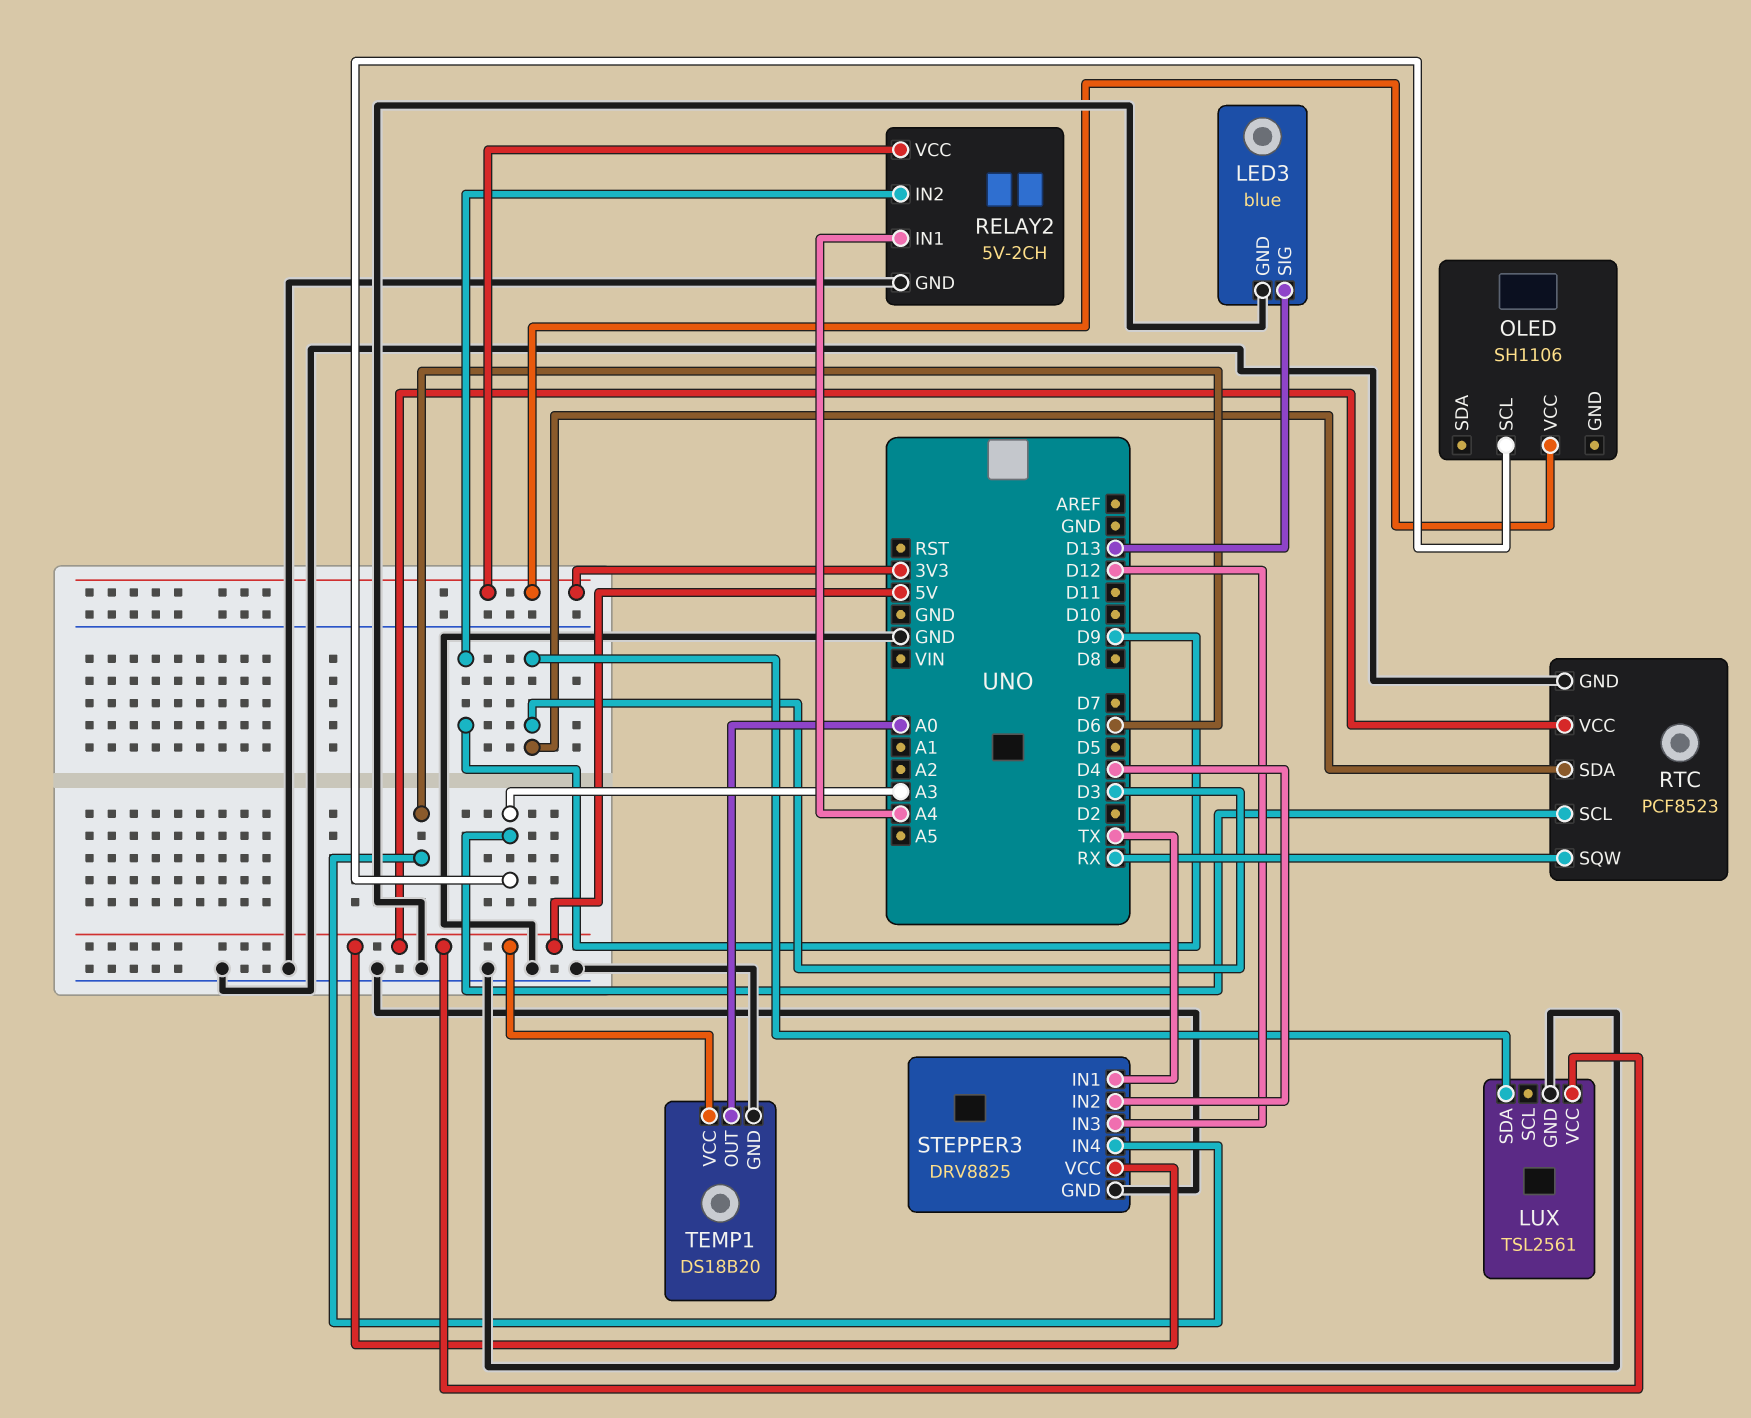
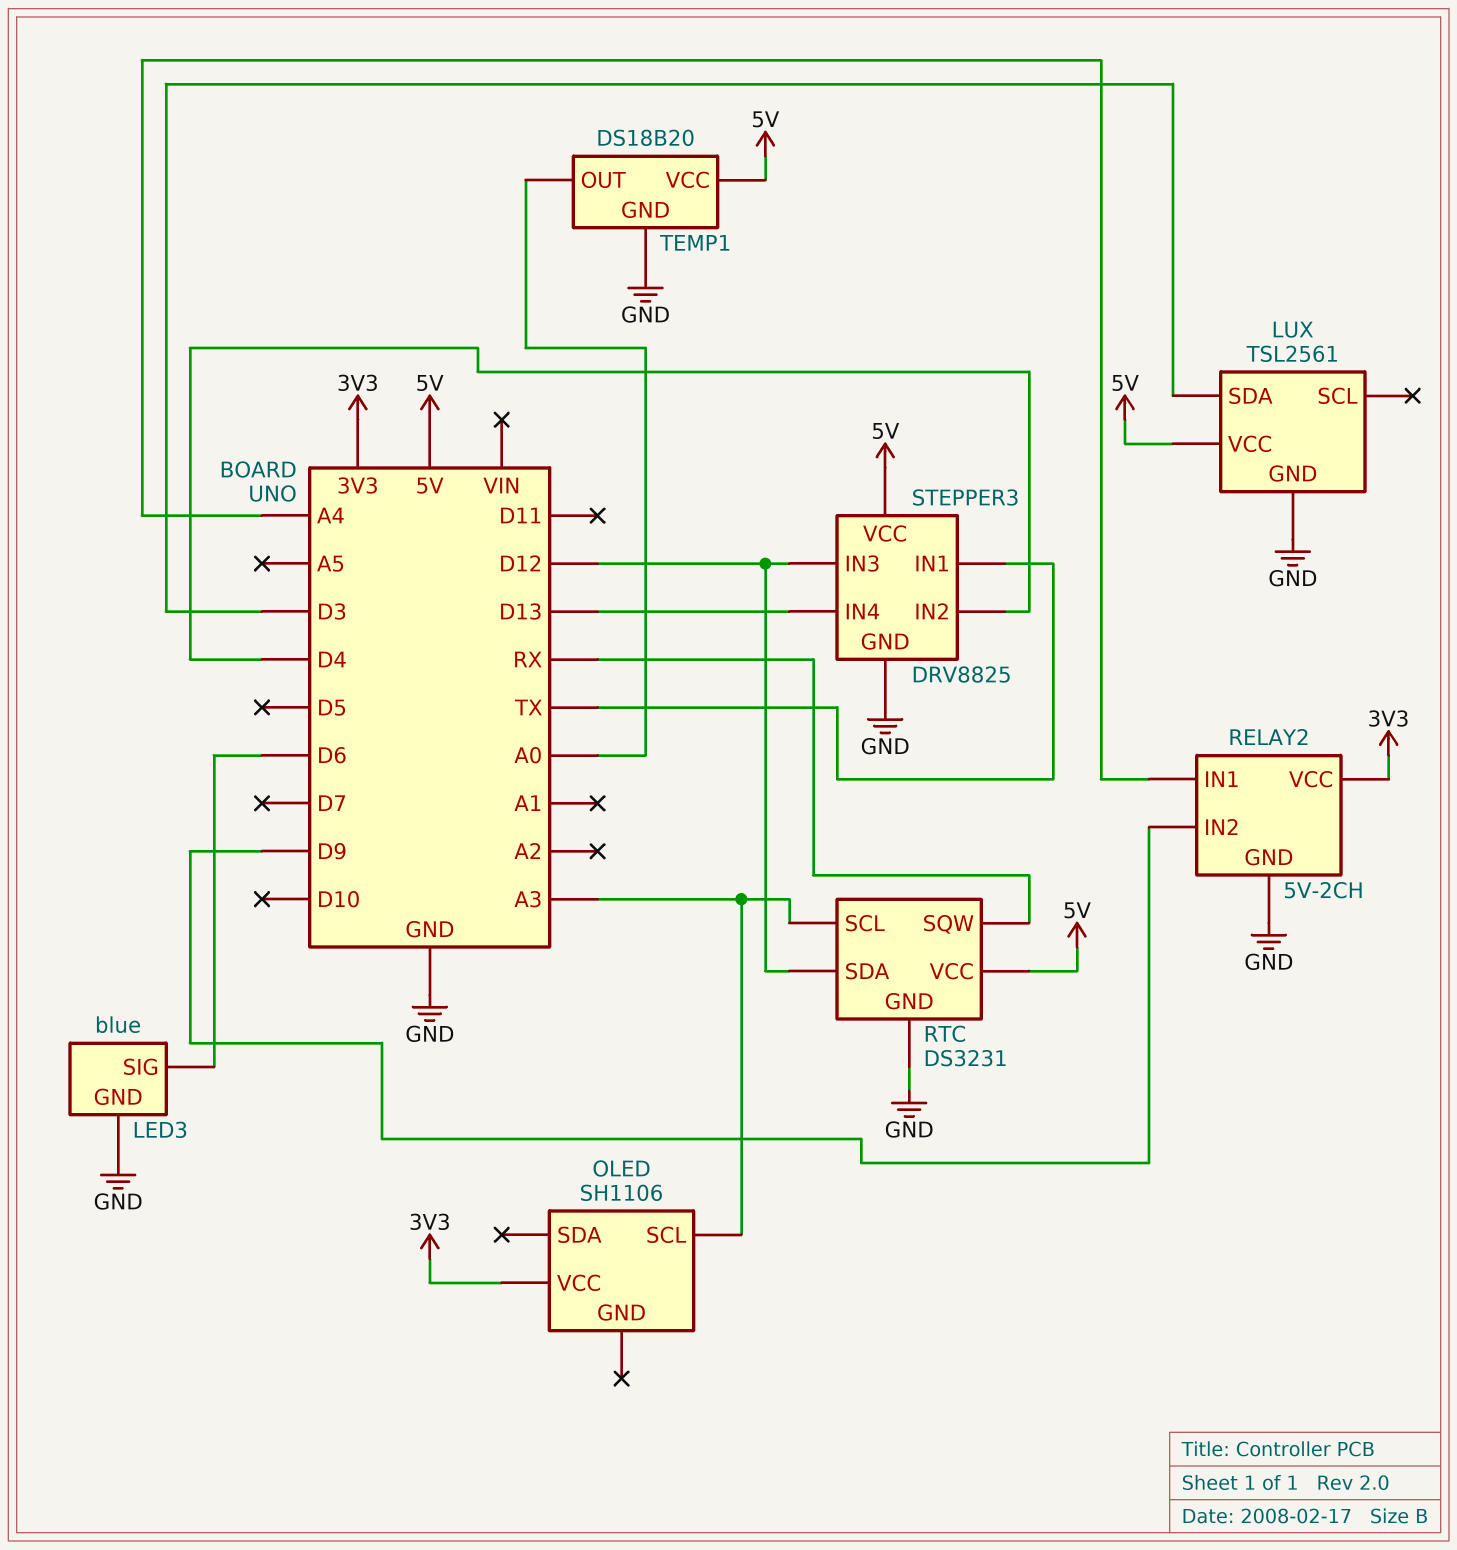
LED3 pin SIG: D13 -> D6
RTC: PCF8523 -> DS3231
RTC pin SDA: D3 -> D12
STEPPER3 pin IN4: D6 -> D13

